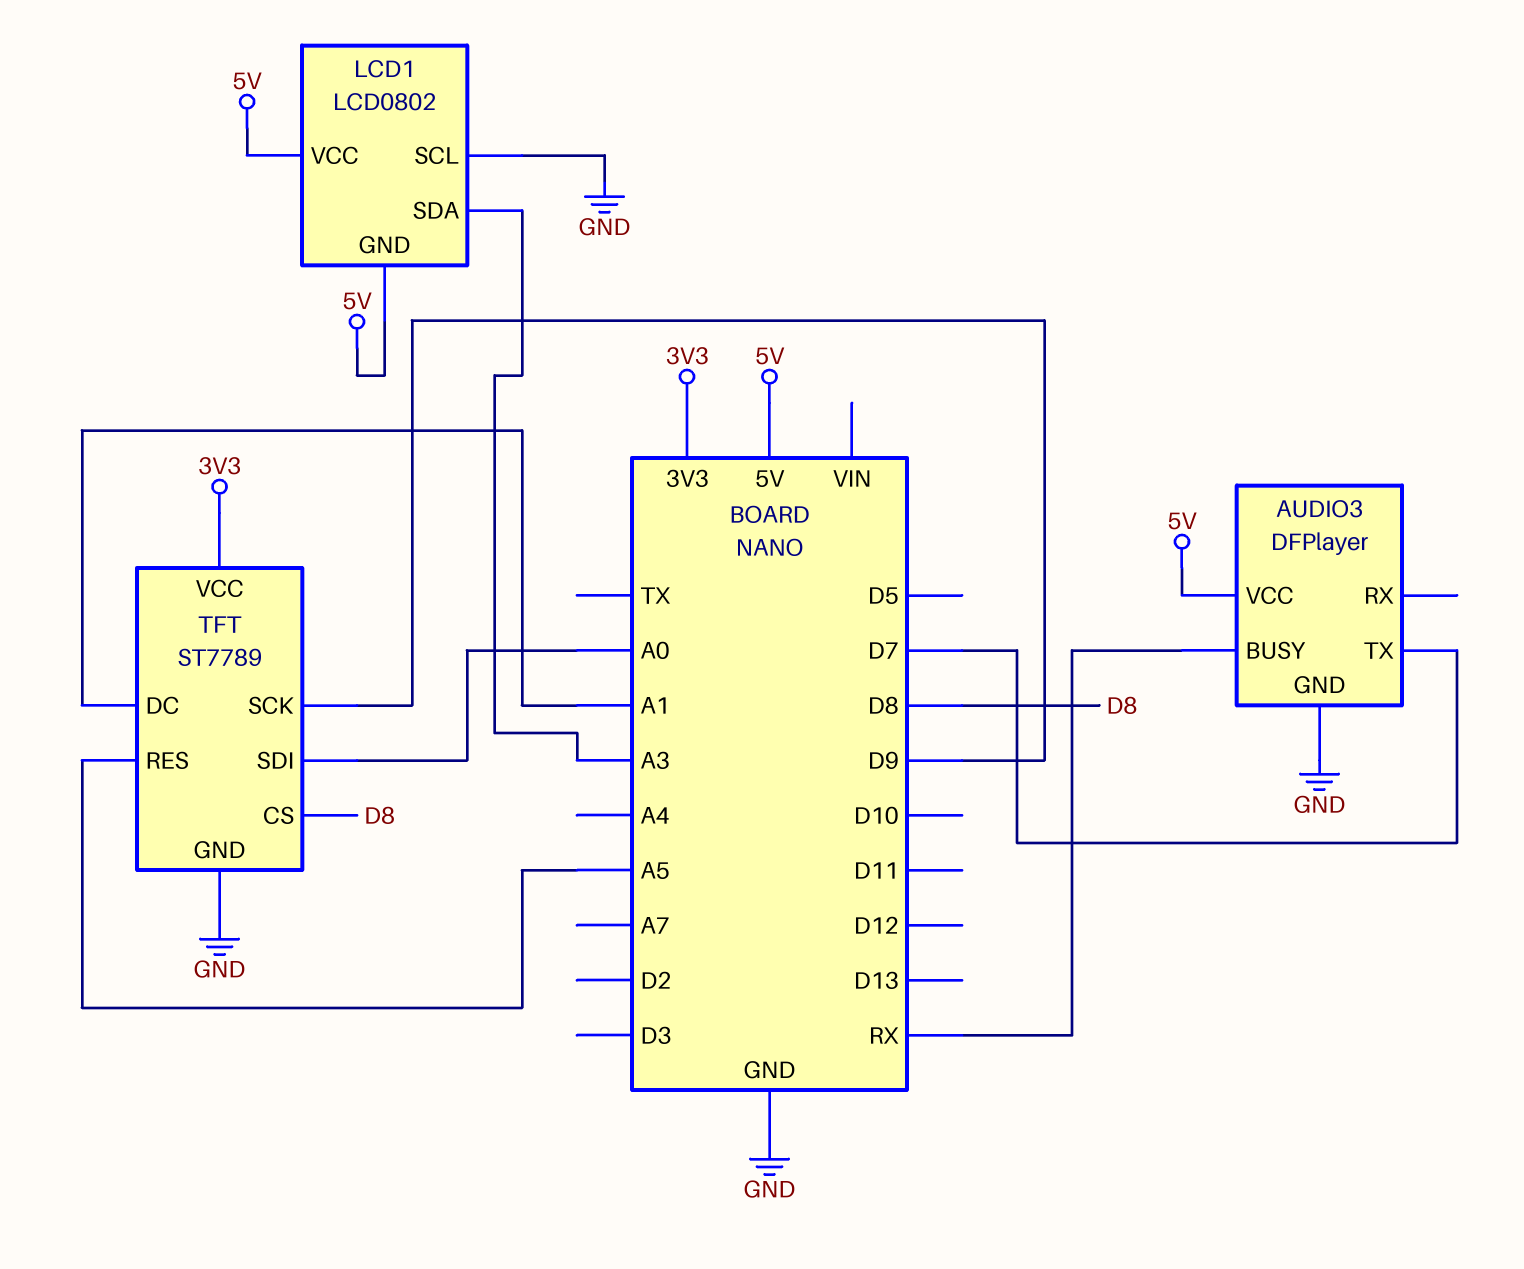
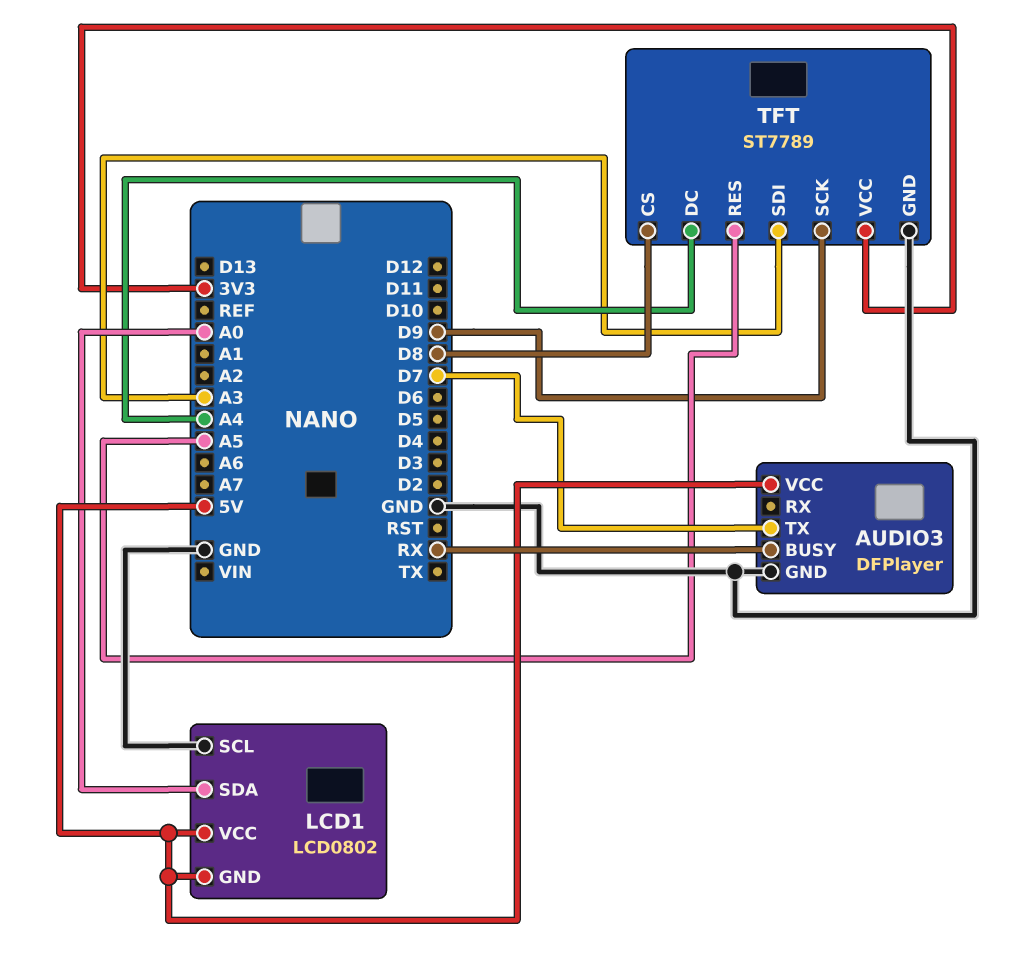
LCD1 pin SDA: A3 -> A0
TFT pin DC: A1 -> A4
TFT pin SDI: A0 -> A3

